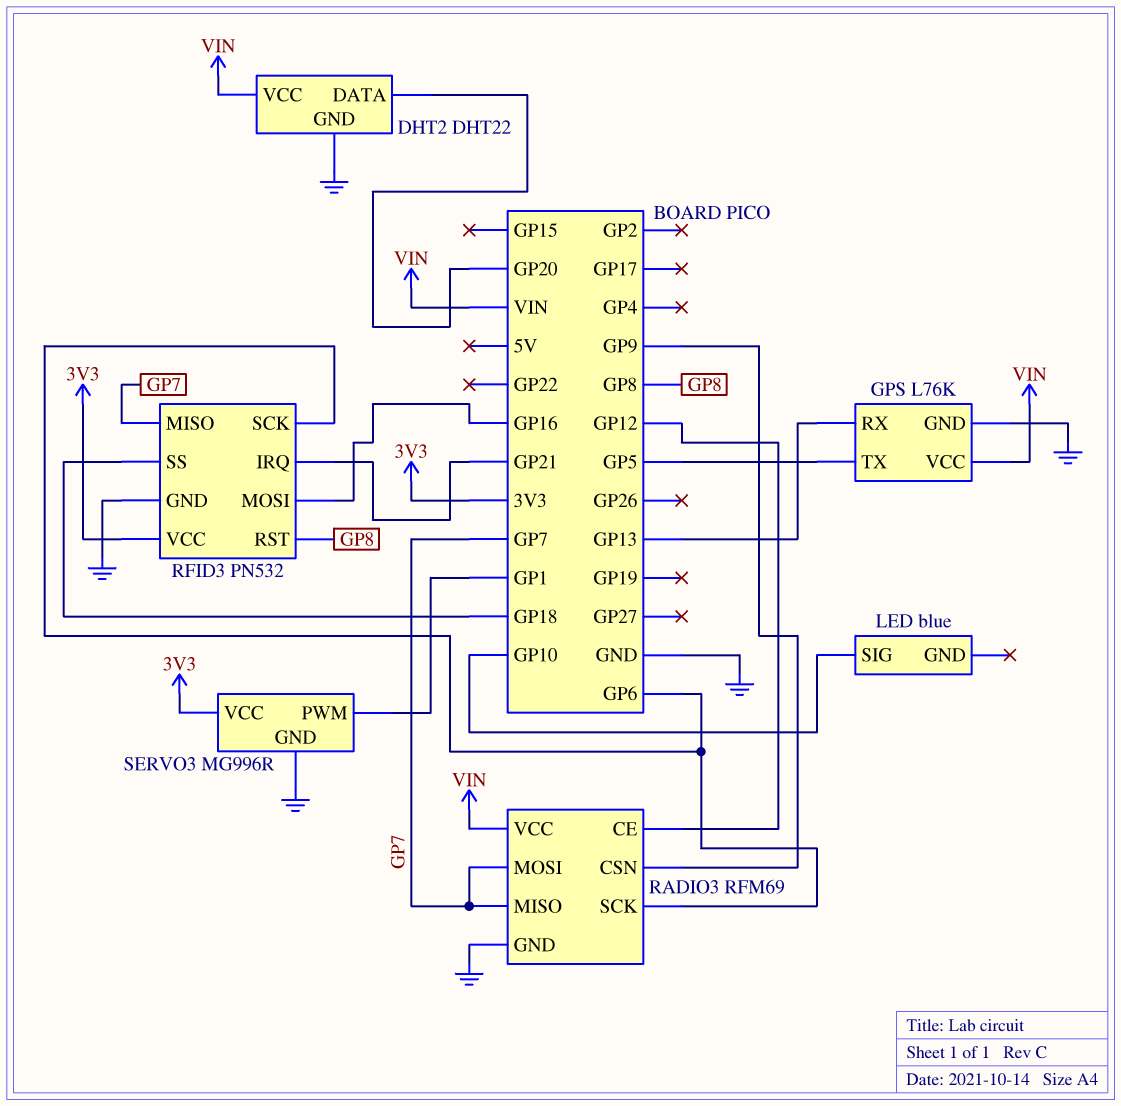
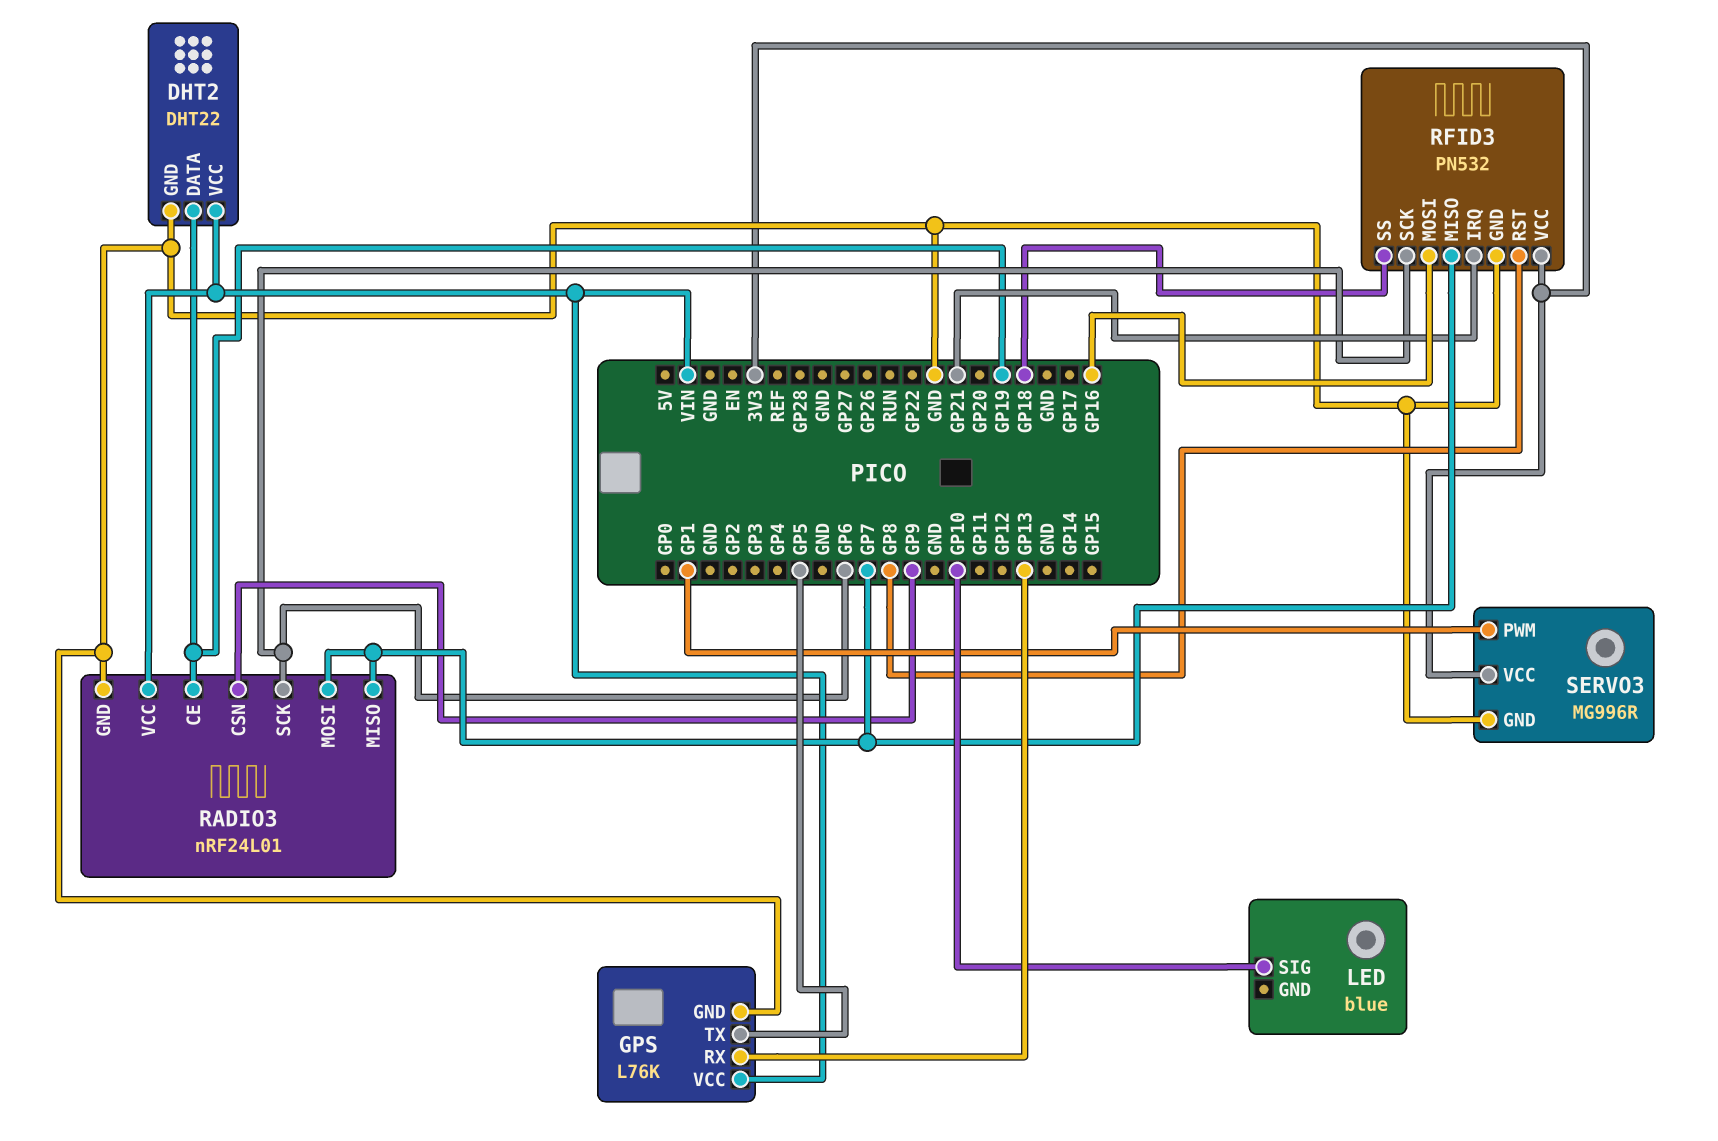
DHT2 pin DATA: GP20 -> GP19
RADIO3: RFM69 -> nRF24L01
RADIO3 pin CE: GP12 -> GP19

